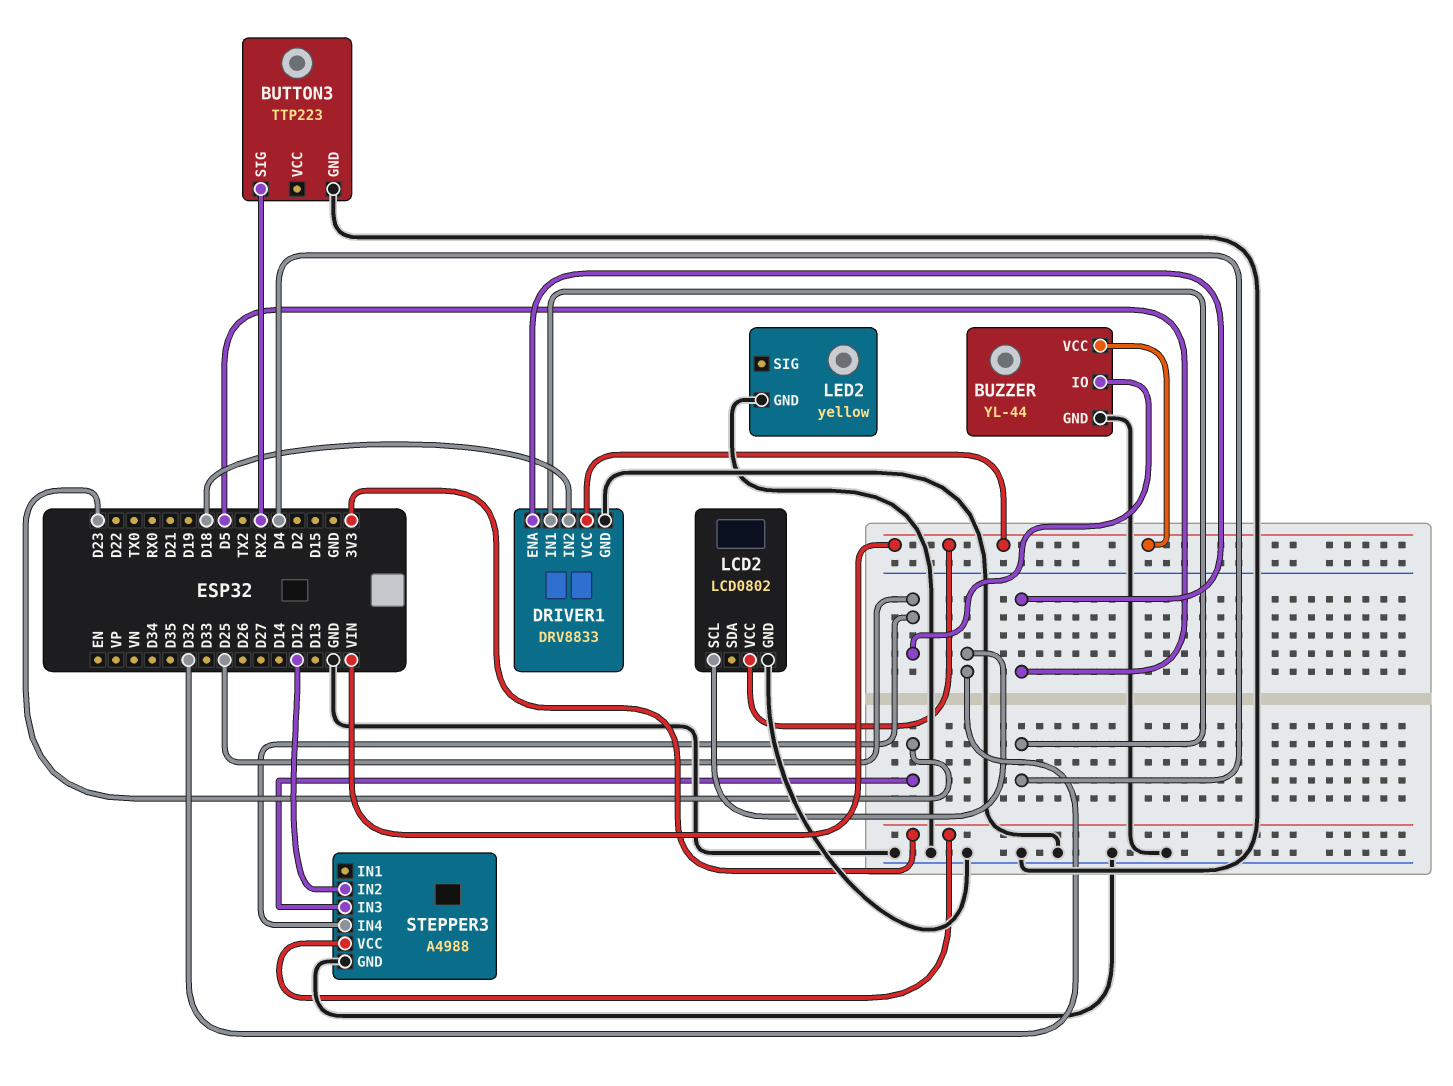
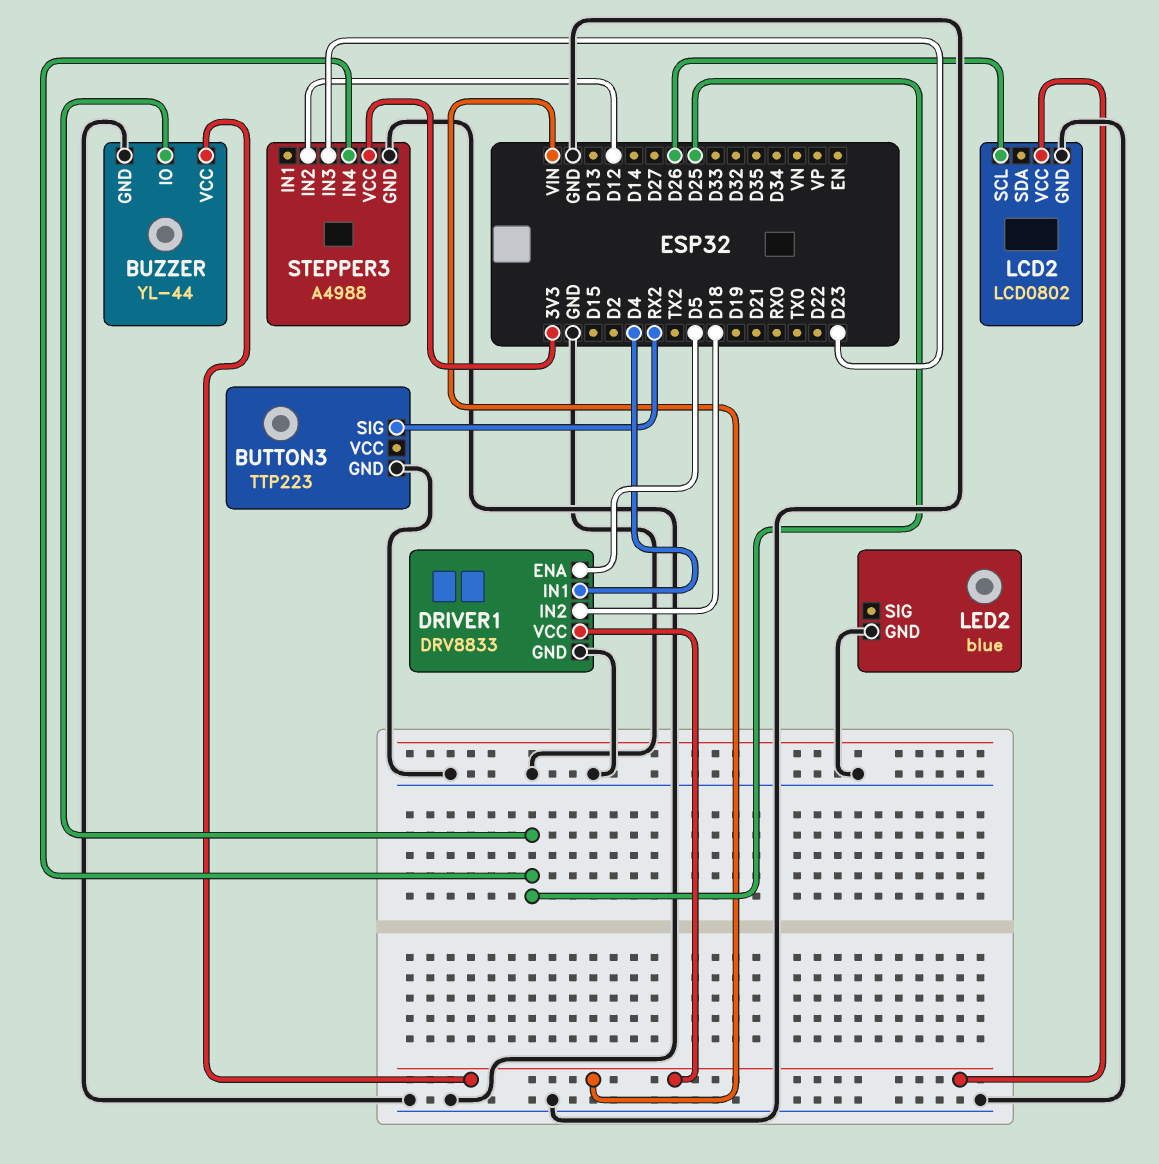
LCD2 pin SCL: D32 -> D26
LED2: yellow -> blue

